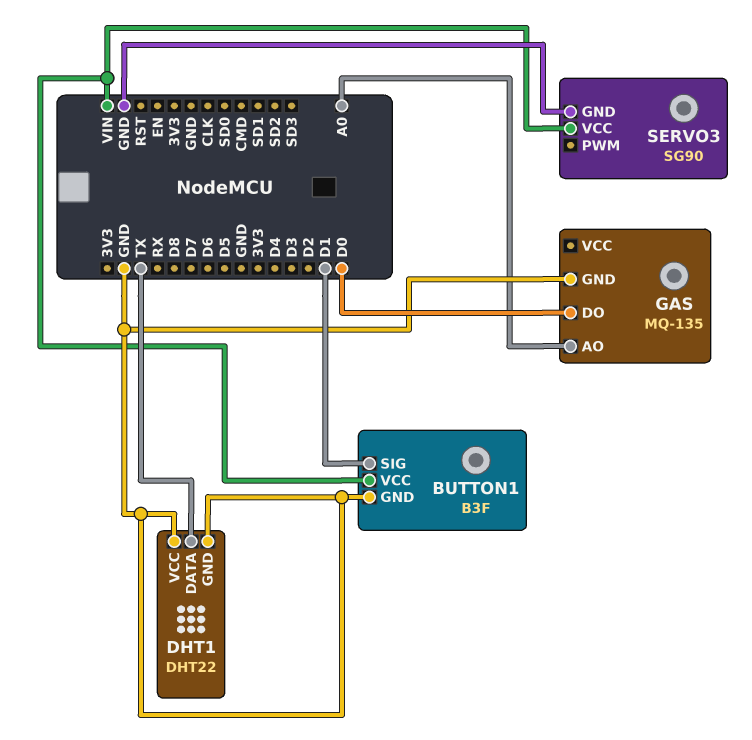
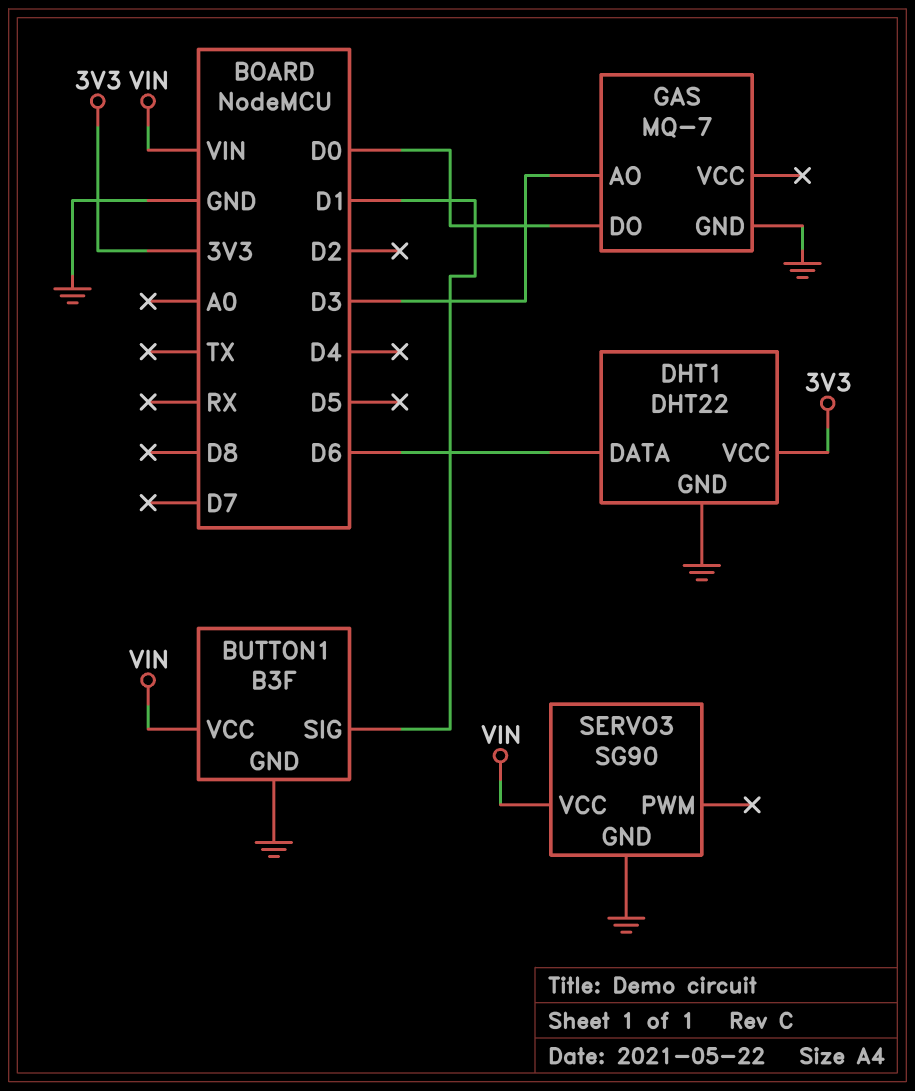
DHT1 pin DATA: TX -> D6
DHT1 pin VCC: GND -> 3V3
GAS: MQ-135 -> MQ-7
GAS pin AO: A0 -> D3

